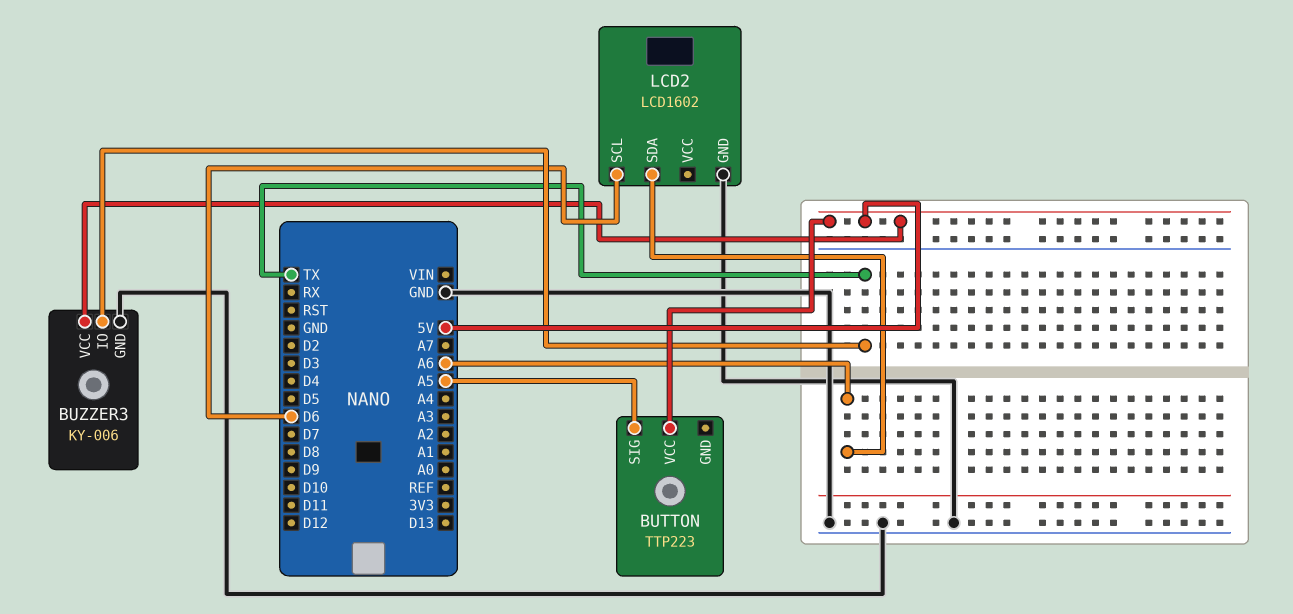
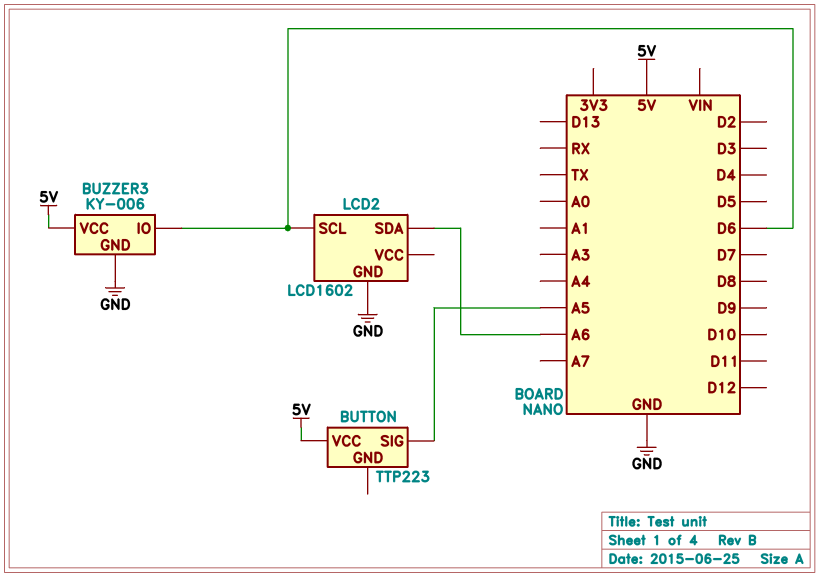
BUZZER3 pin IO: TX -> D6

